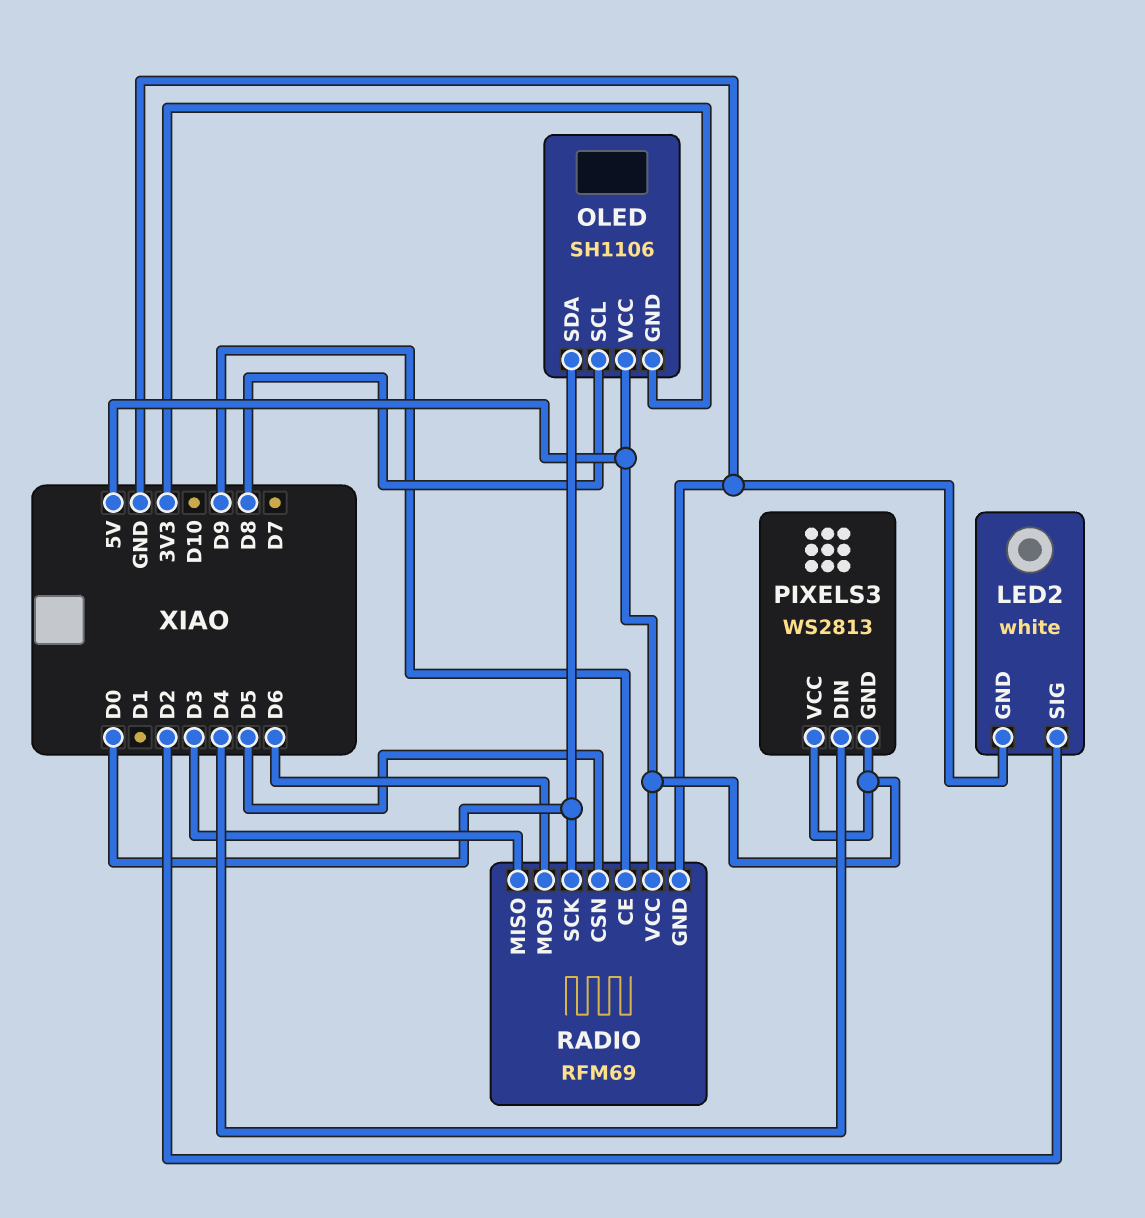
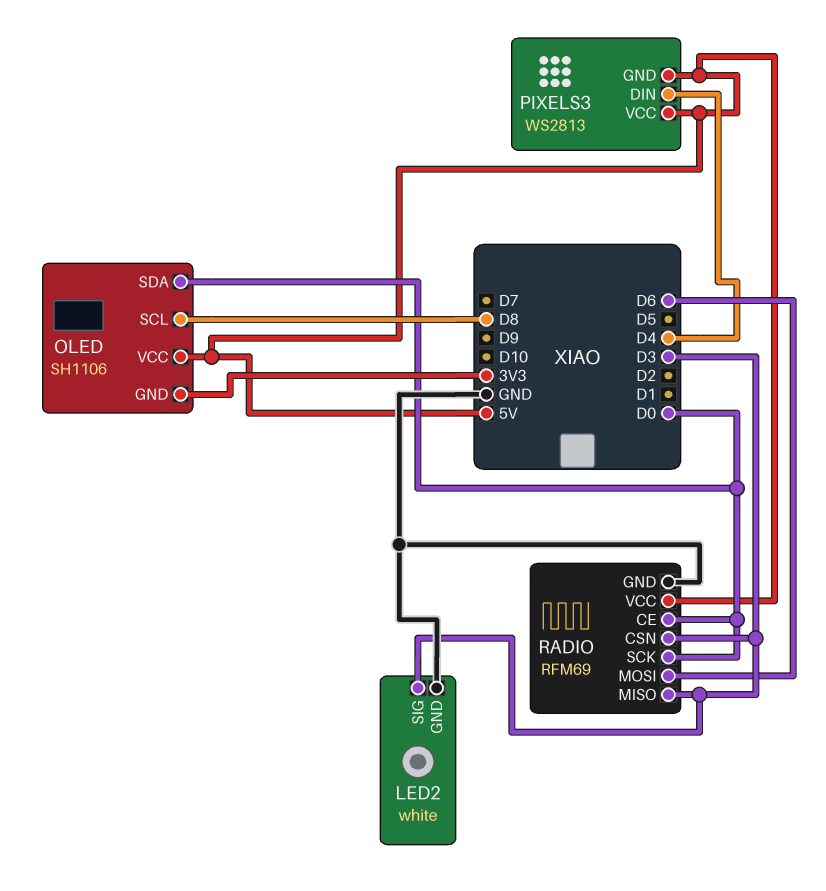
LED2 pin SIG: D2 -> D3
RADIO pin CE: D9 -> D0
RADIO pin CSN: D5 -> D3

